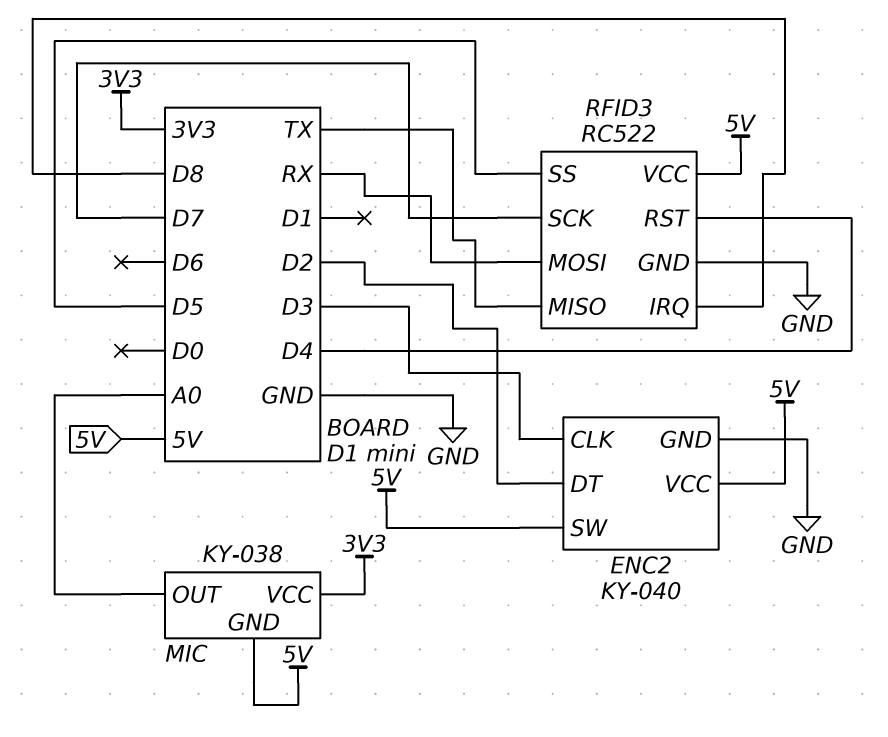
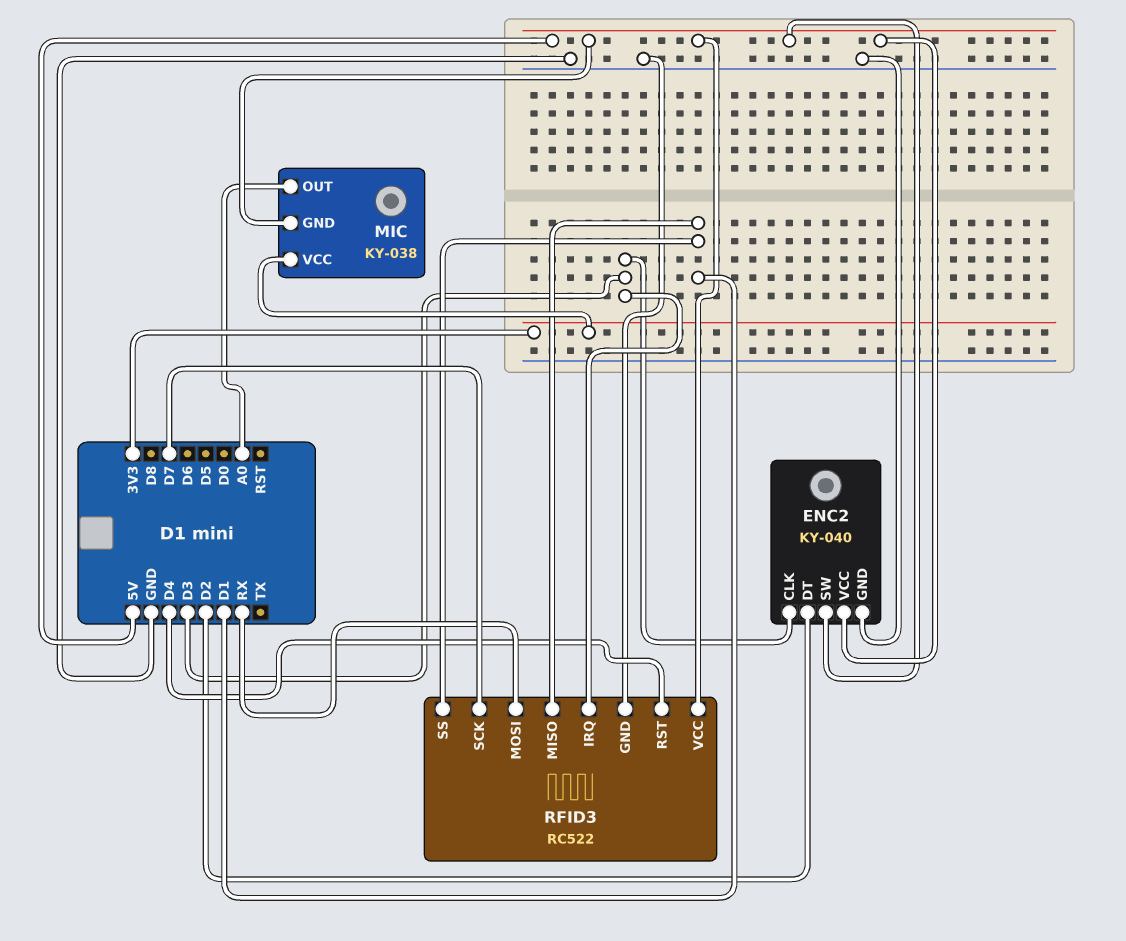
RFID3 pin IRQ: D8 -> D3
RFID3 pin MISO: TX -> D1
RFID3 pin SS: D5 -> D1

